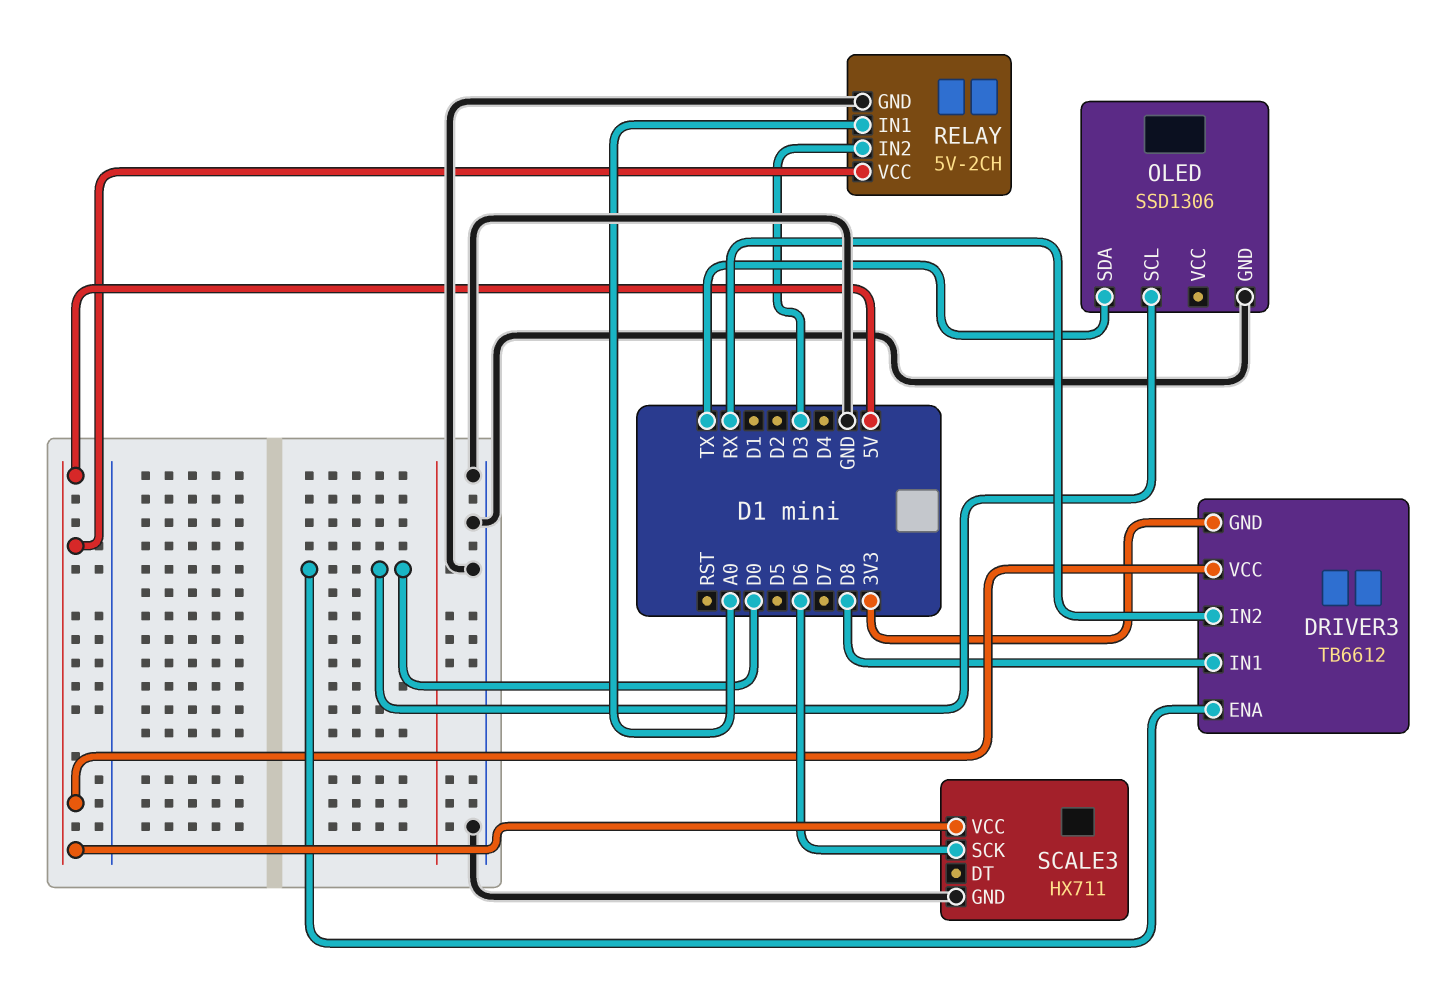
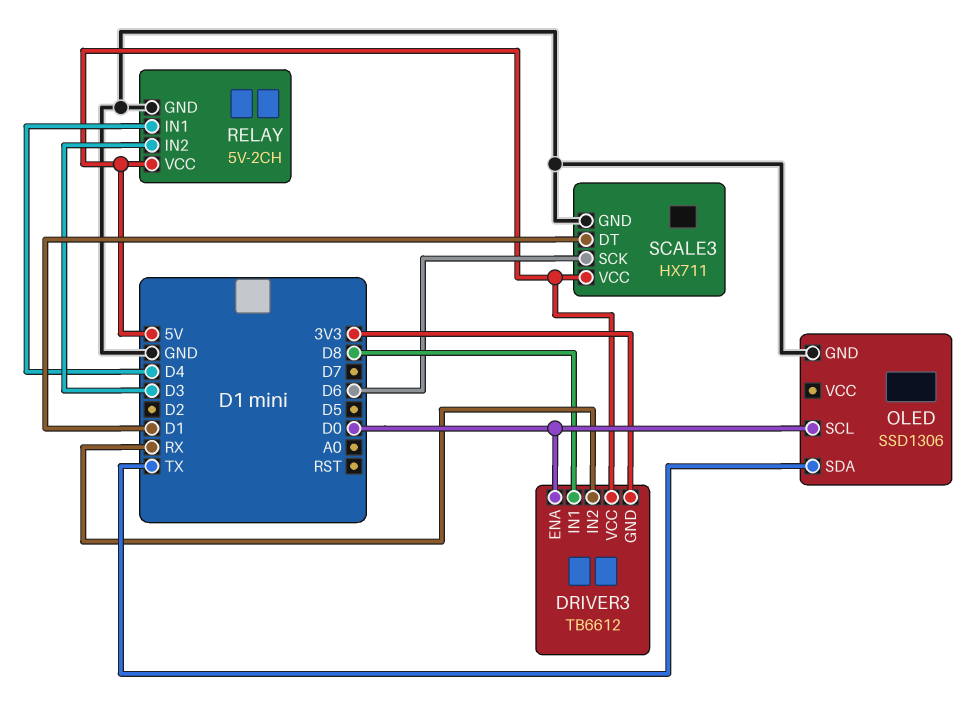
RELAY pin IN1: A0 -> D4
SCALE3 pin DT: none -> D1

